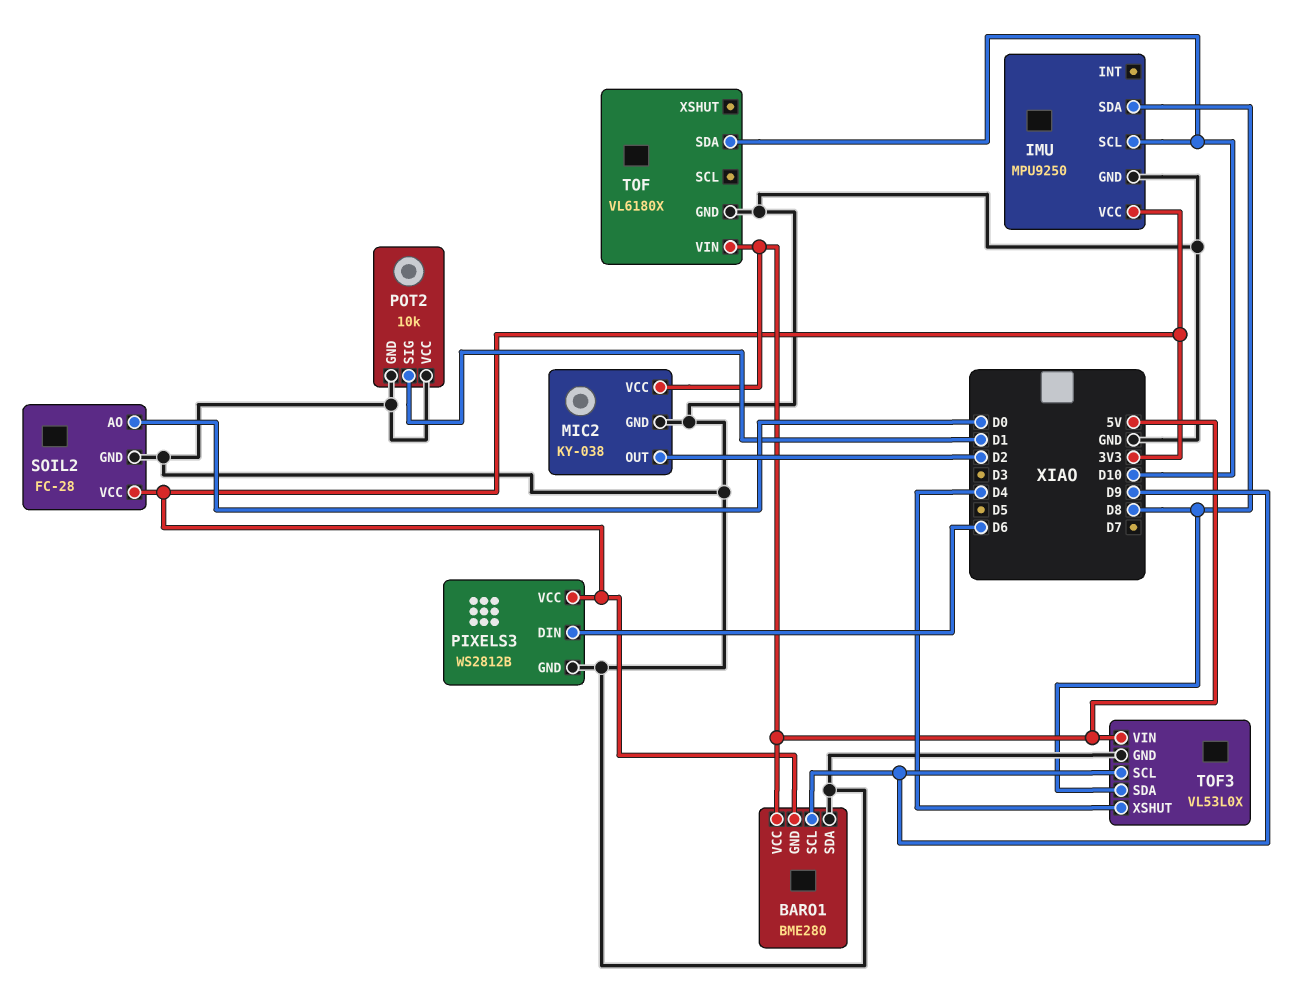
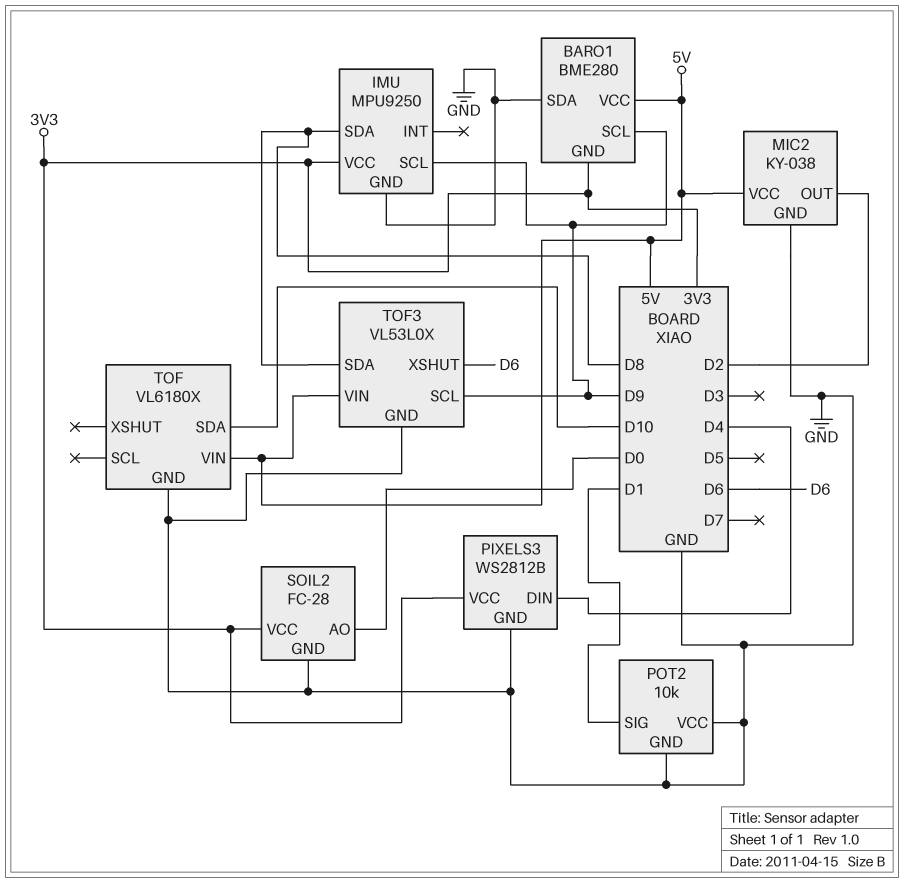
IMU pin SCL: D10 -> D9
PIXELS3 pin DIN: D6 -> D4
TOF3 pin XSHUT: D4 -> D6

